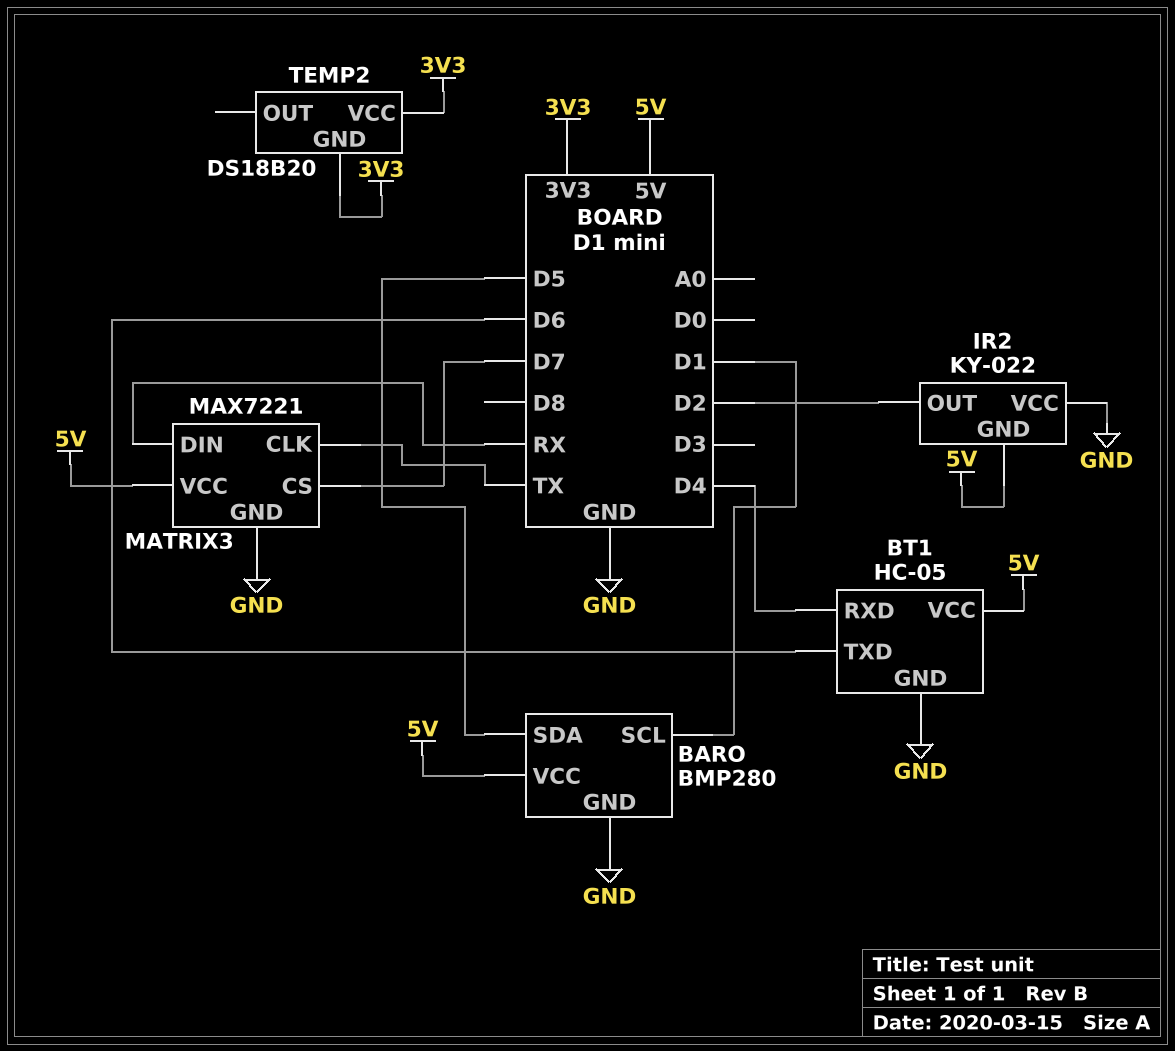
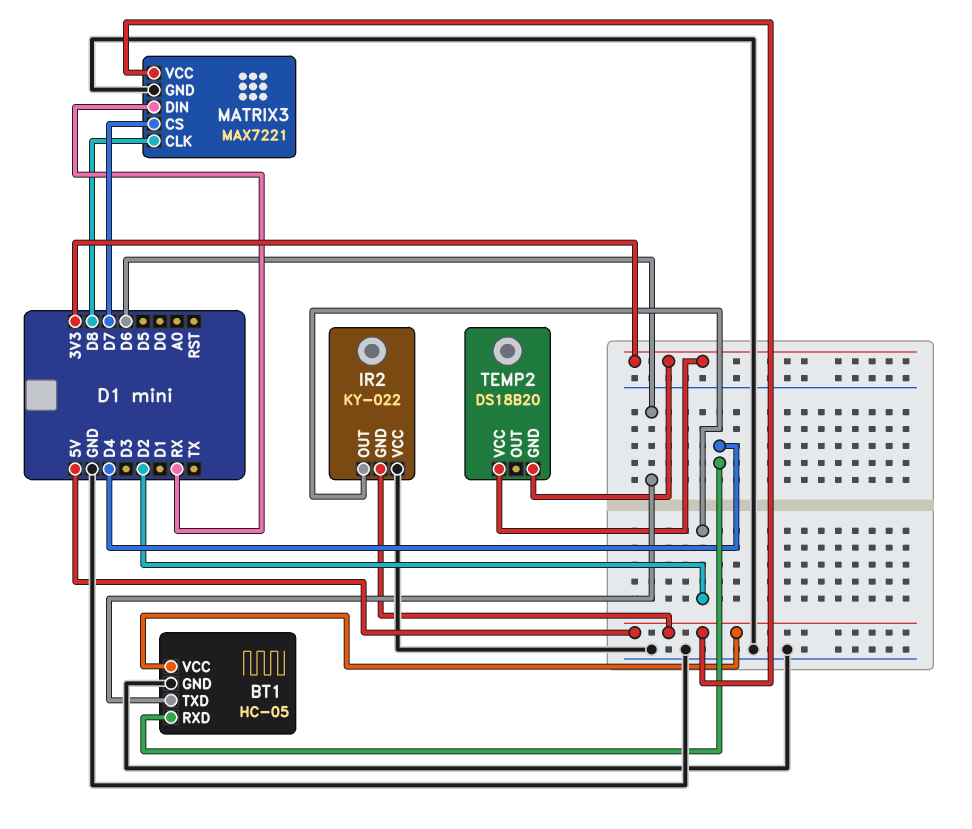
BARO: BMP280 -> none
BARO pin GND: GND -> none
BARO pin SCL: D1 -> none
BARO pin SDA: D5 -> none
BARO pin VCC: 5V -> none
MATRIX3 pin CLK: TX -> D8

